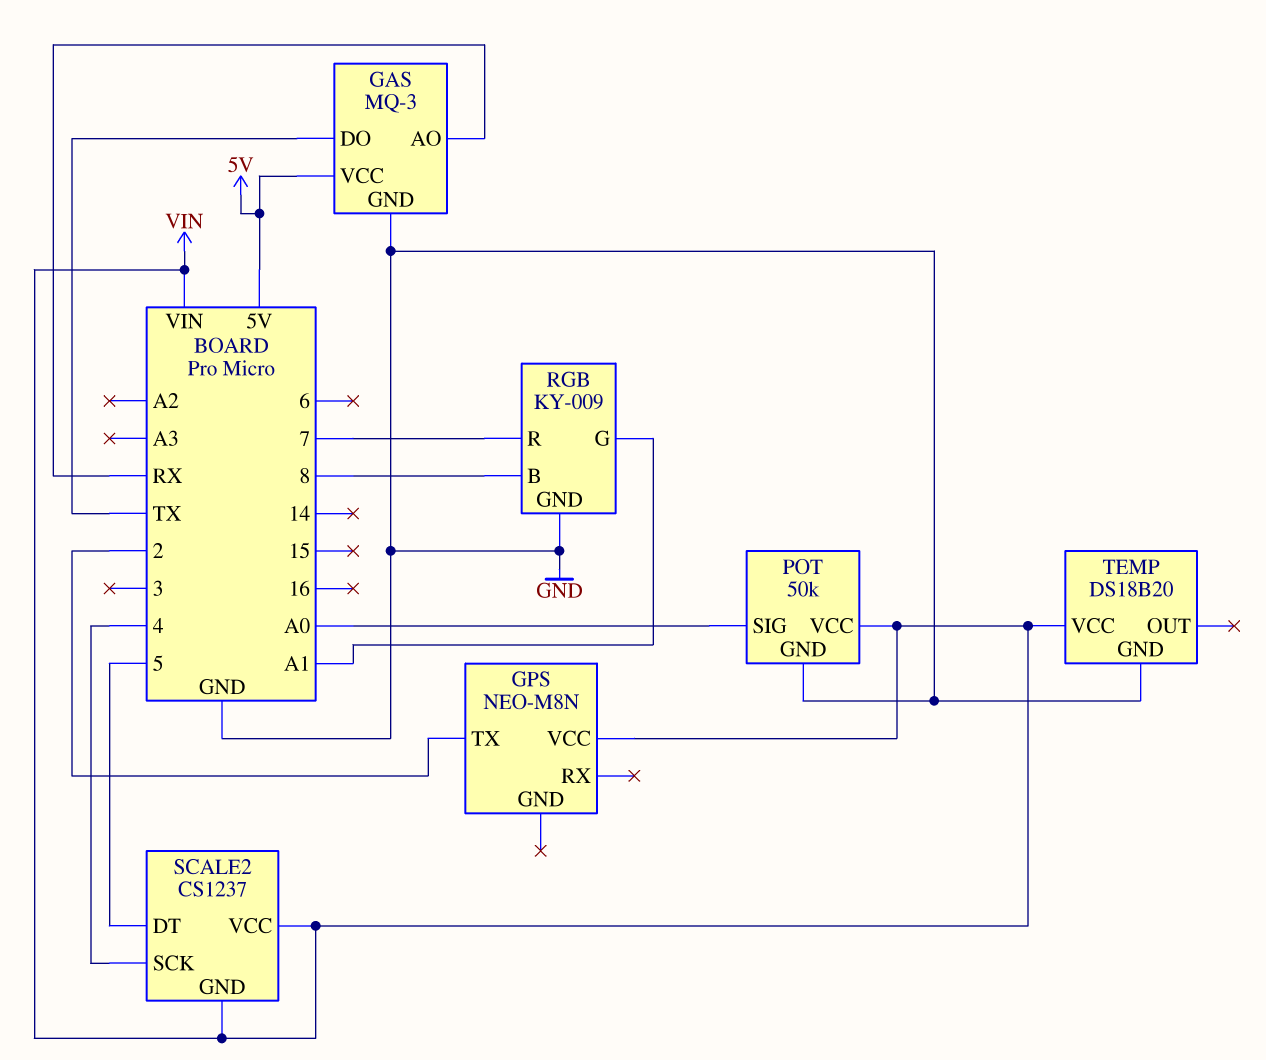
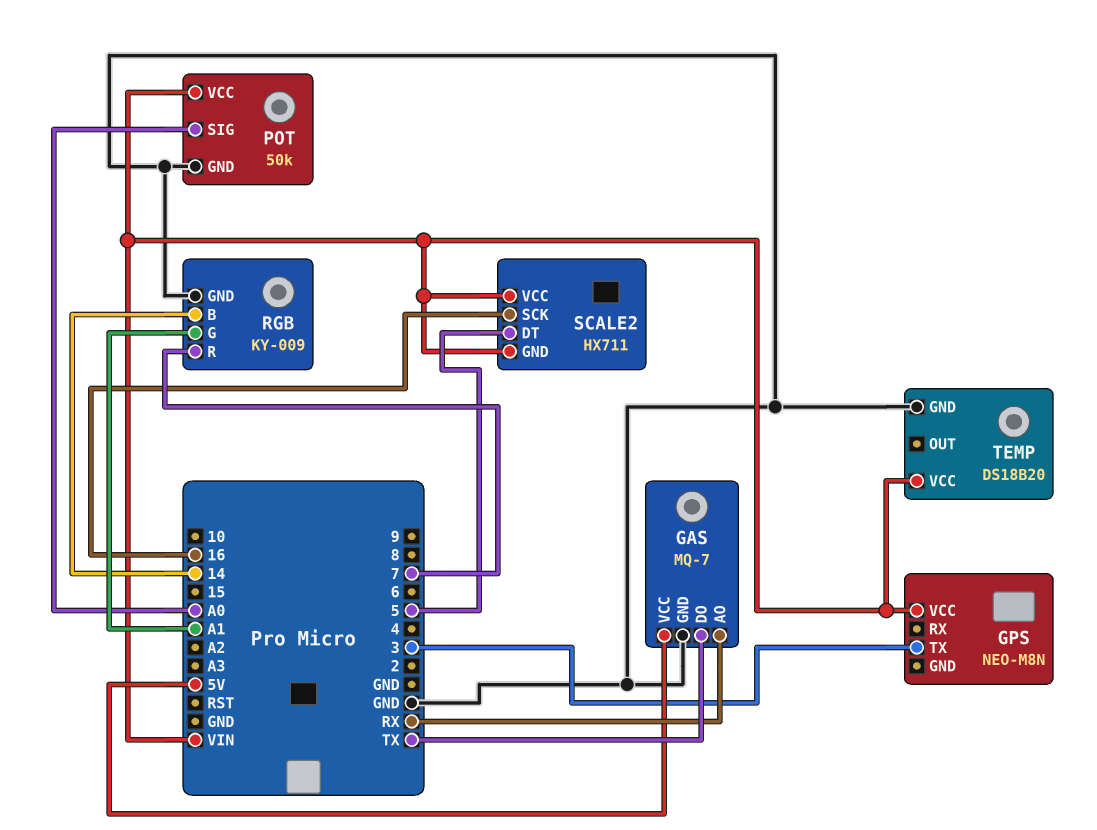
GAS: MQ-3 -> MQ-7
GPS pin TX: 2 -> 3
RGB pin B: 8 -> 14
SCALE2: CS1237 -> HX711
SCALE2 pin SCK: 4 -> 16

